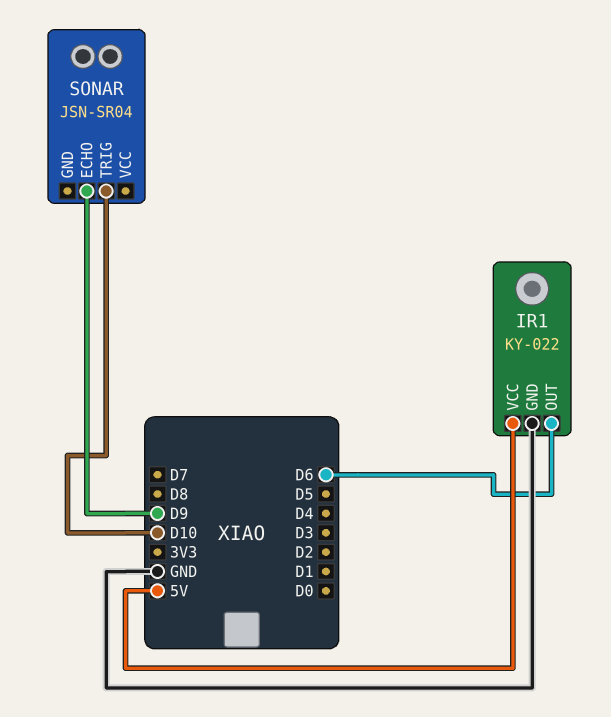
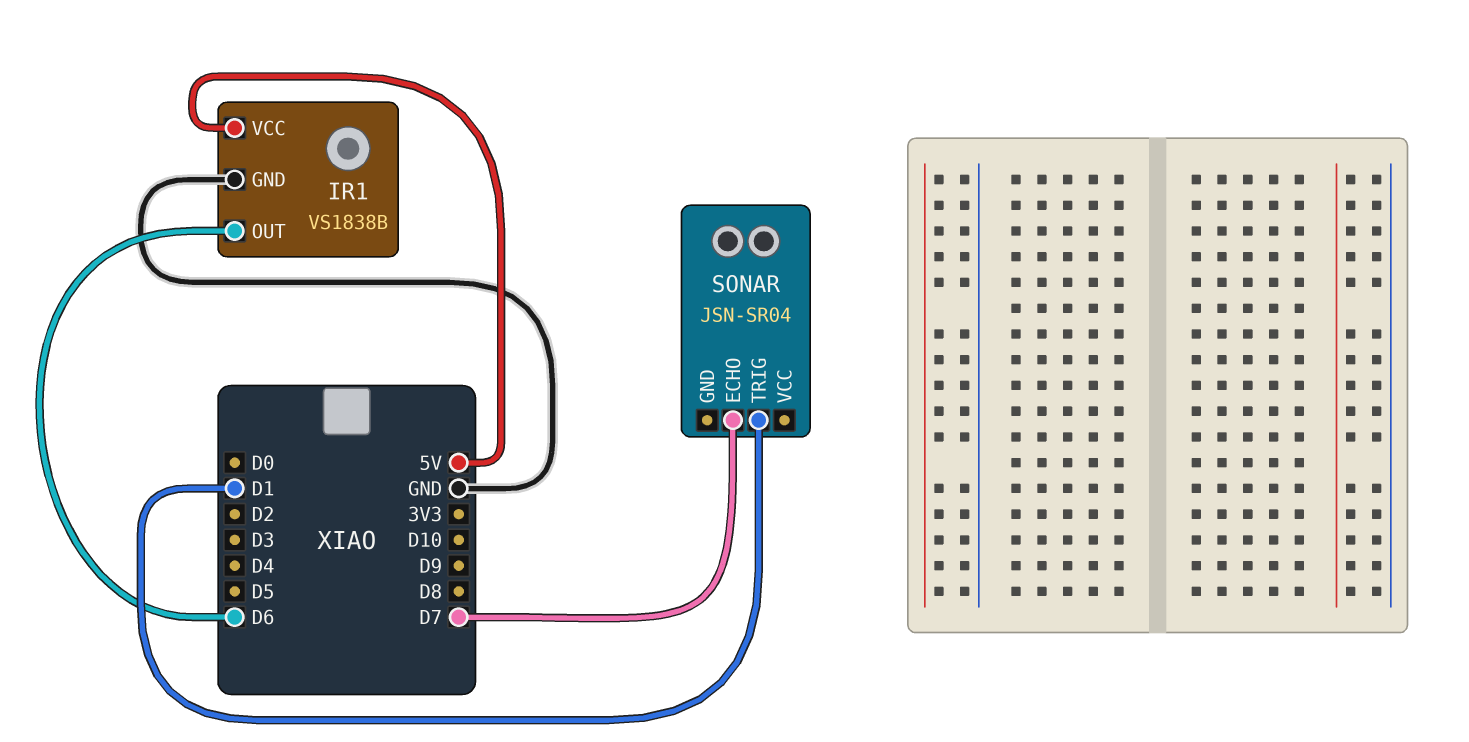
IR1: KY-022 -> VS1838B
SONAR pin ECHO: D9 -> D7
SONAR pin TRIG: D10 -> D1

